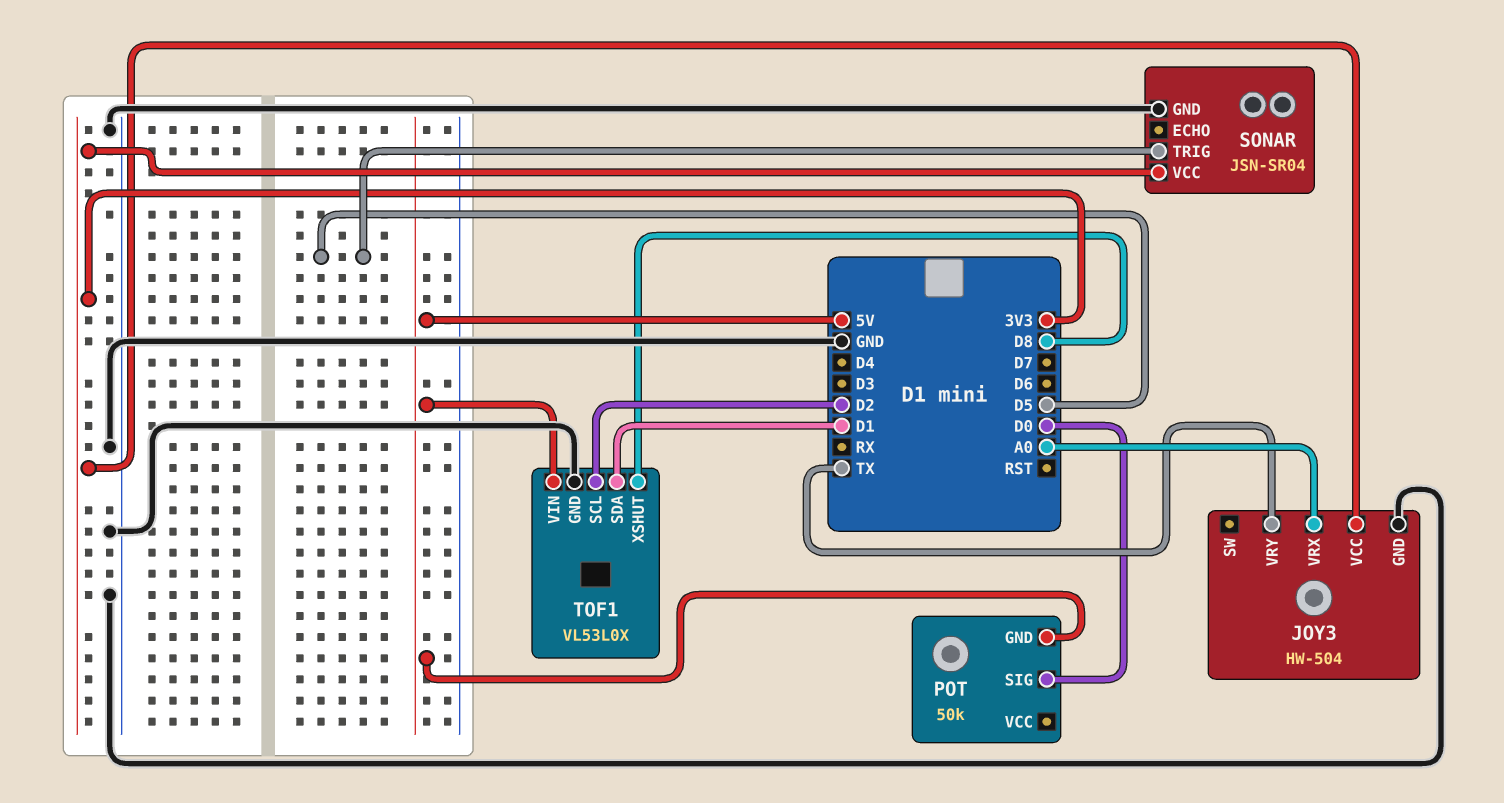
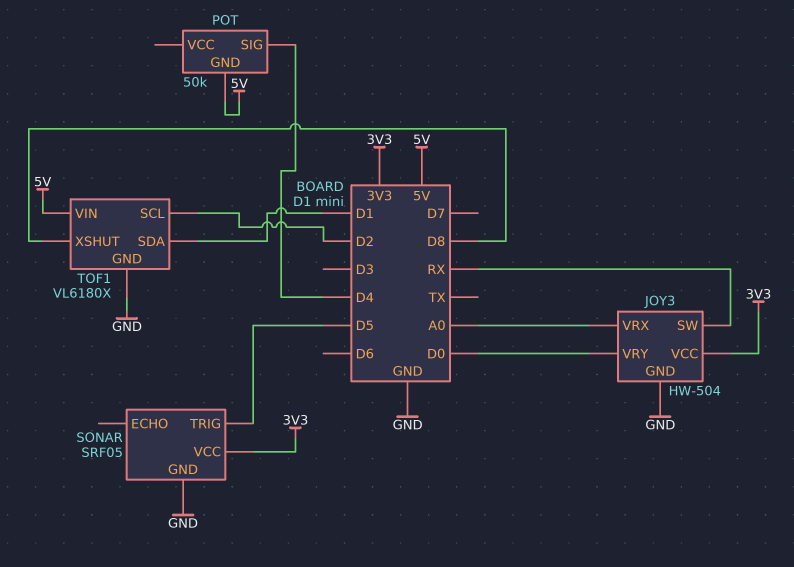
JOY3 pin SW: none -> RX
JOY3 pin VRY: TX -> D0
POT pin SIG: D0 -> D4
SONAR: JSN-SR04 -> SRF05
TOF1: VL53L0X -> VL6180X

